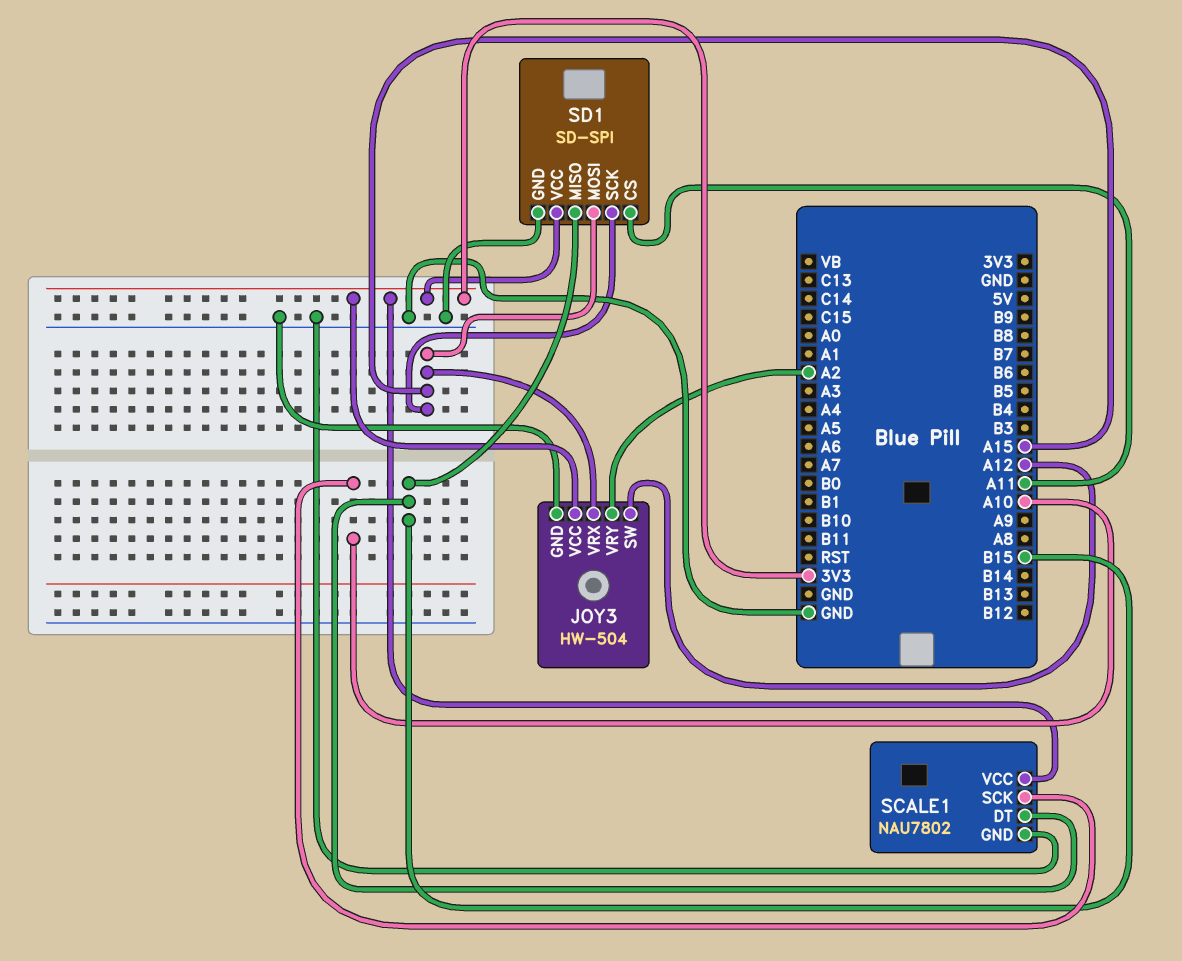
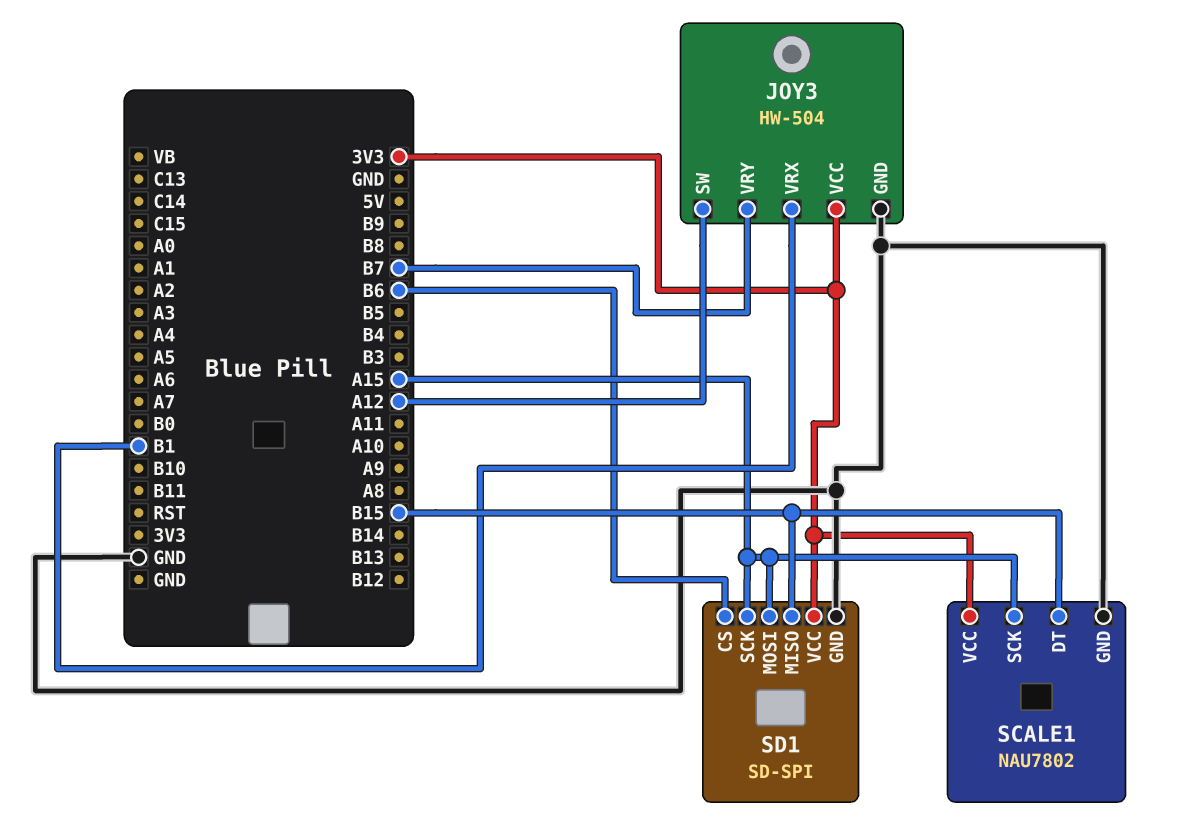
JOY3 pin VRX: A15 -> B1
JOY3 pin VRY: A2 -> B7
SCALE1 pin SCK: A10 -> A15
SD1 pin CS: A11 -> B6

